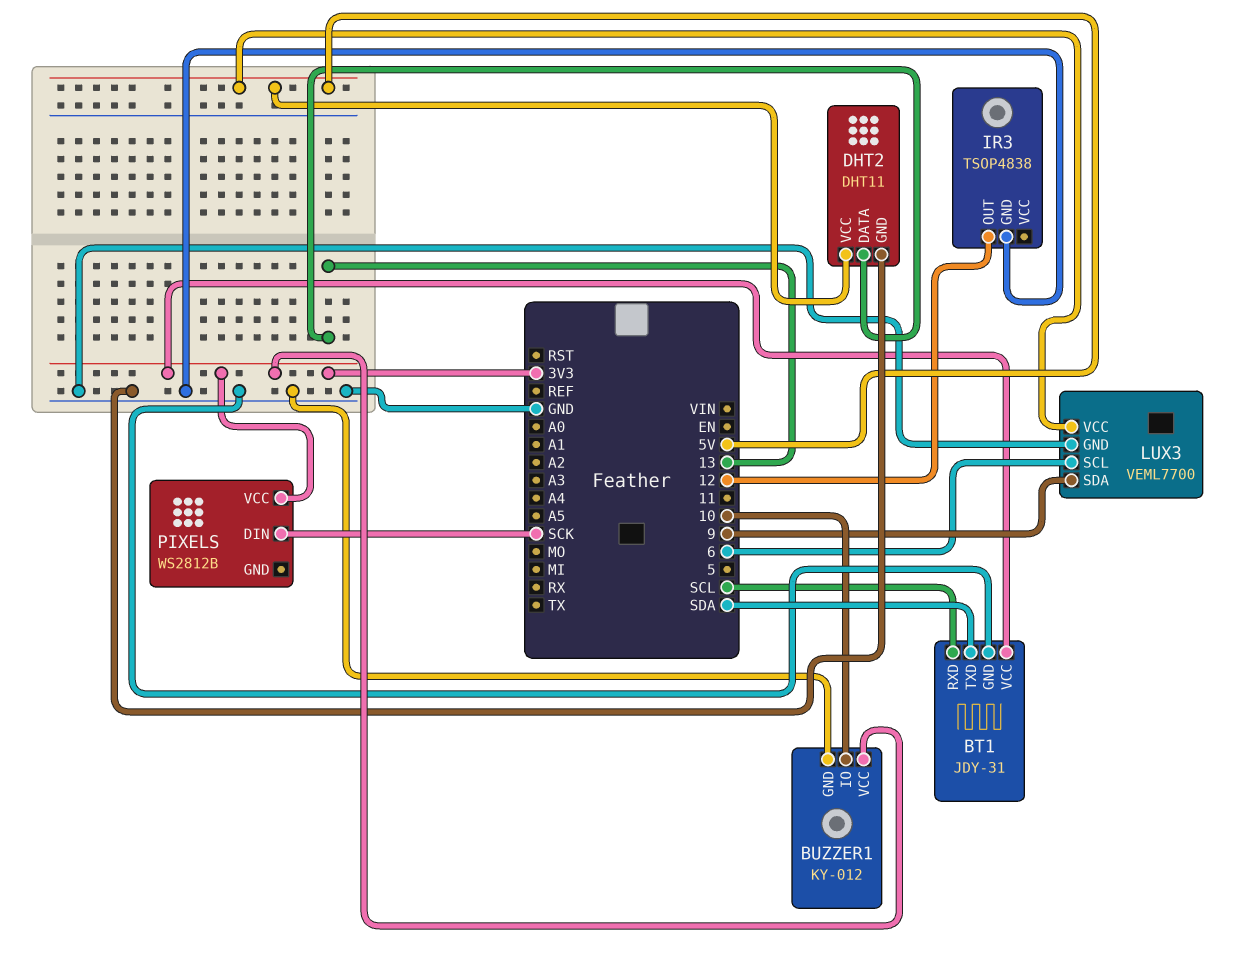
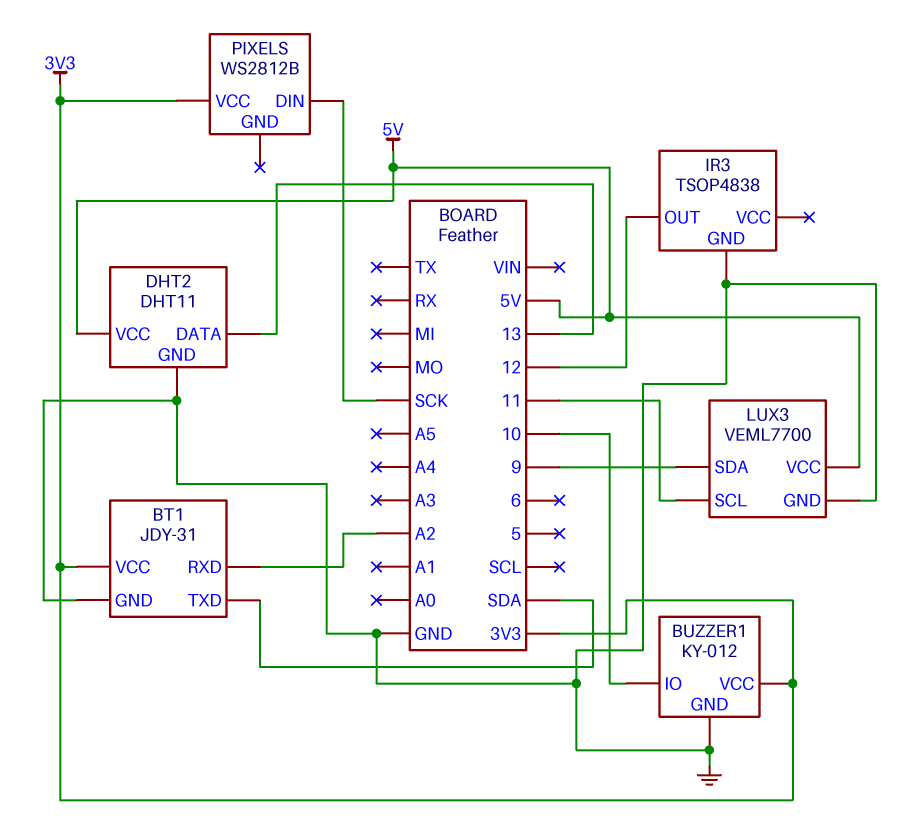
BT1 pin RXD: SCL -> A2
LUX3 pin SCL: 6 -> 11

